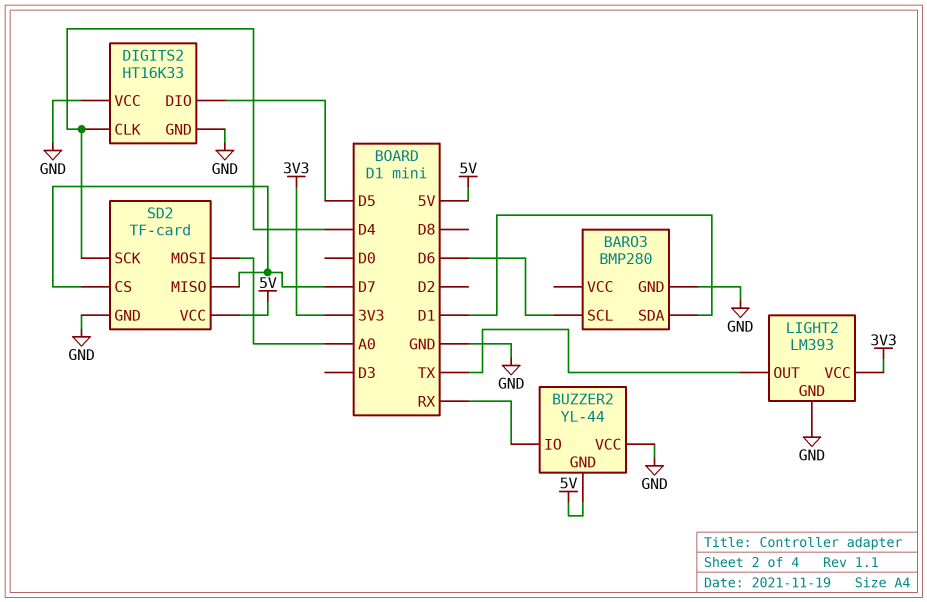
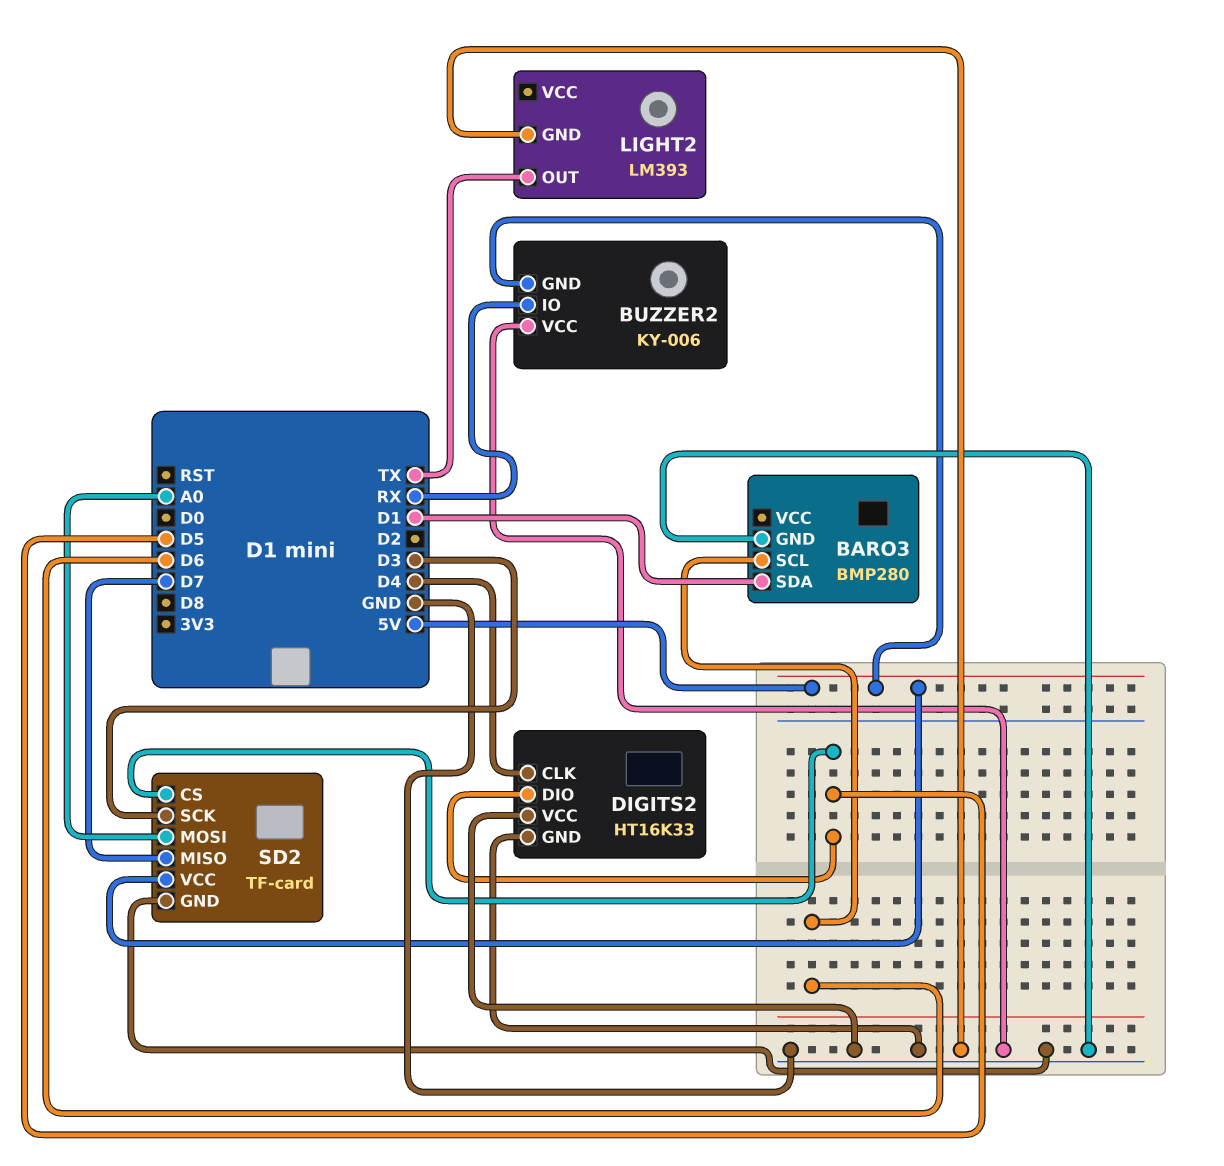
BUZZER2: YL-44 -> KY-006
LIGHT2 pin VCC: 3V3 -> none
SD2 pin CS: D7 -> D5
SD2 pin SCK: D4 -> D3

